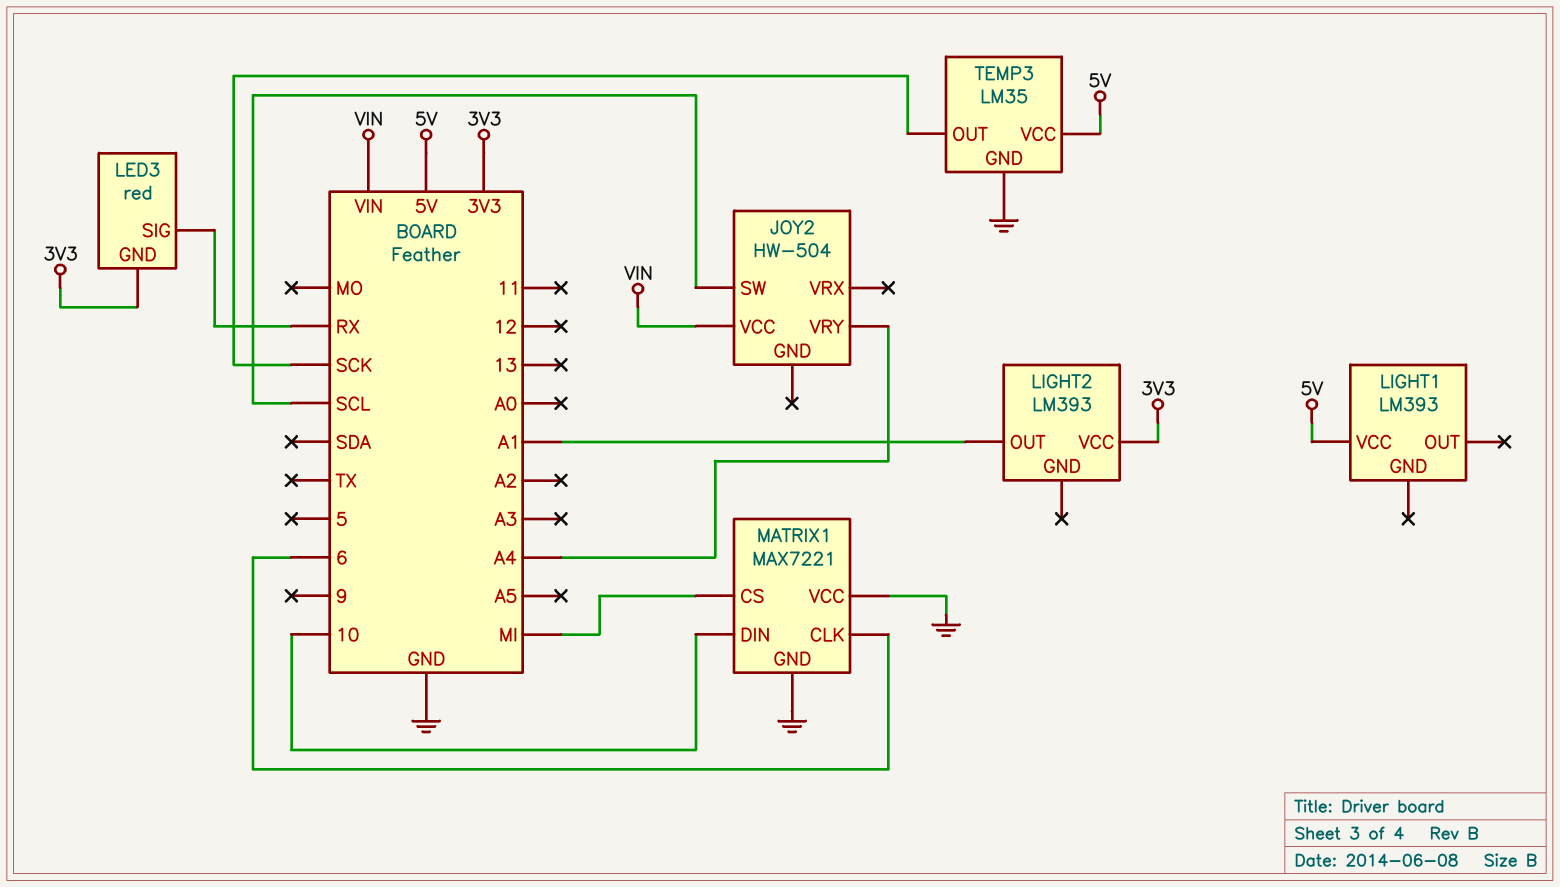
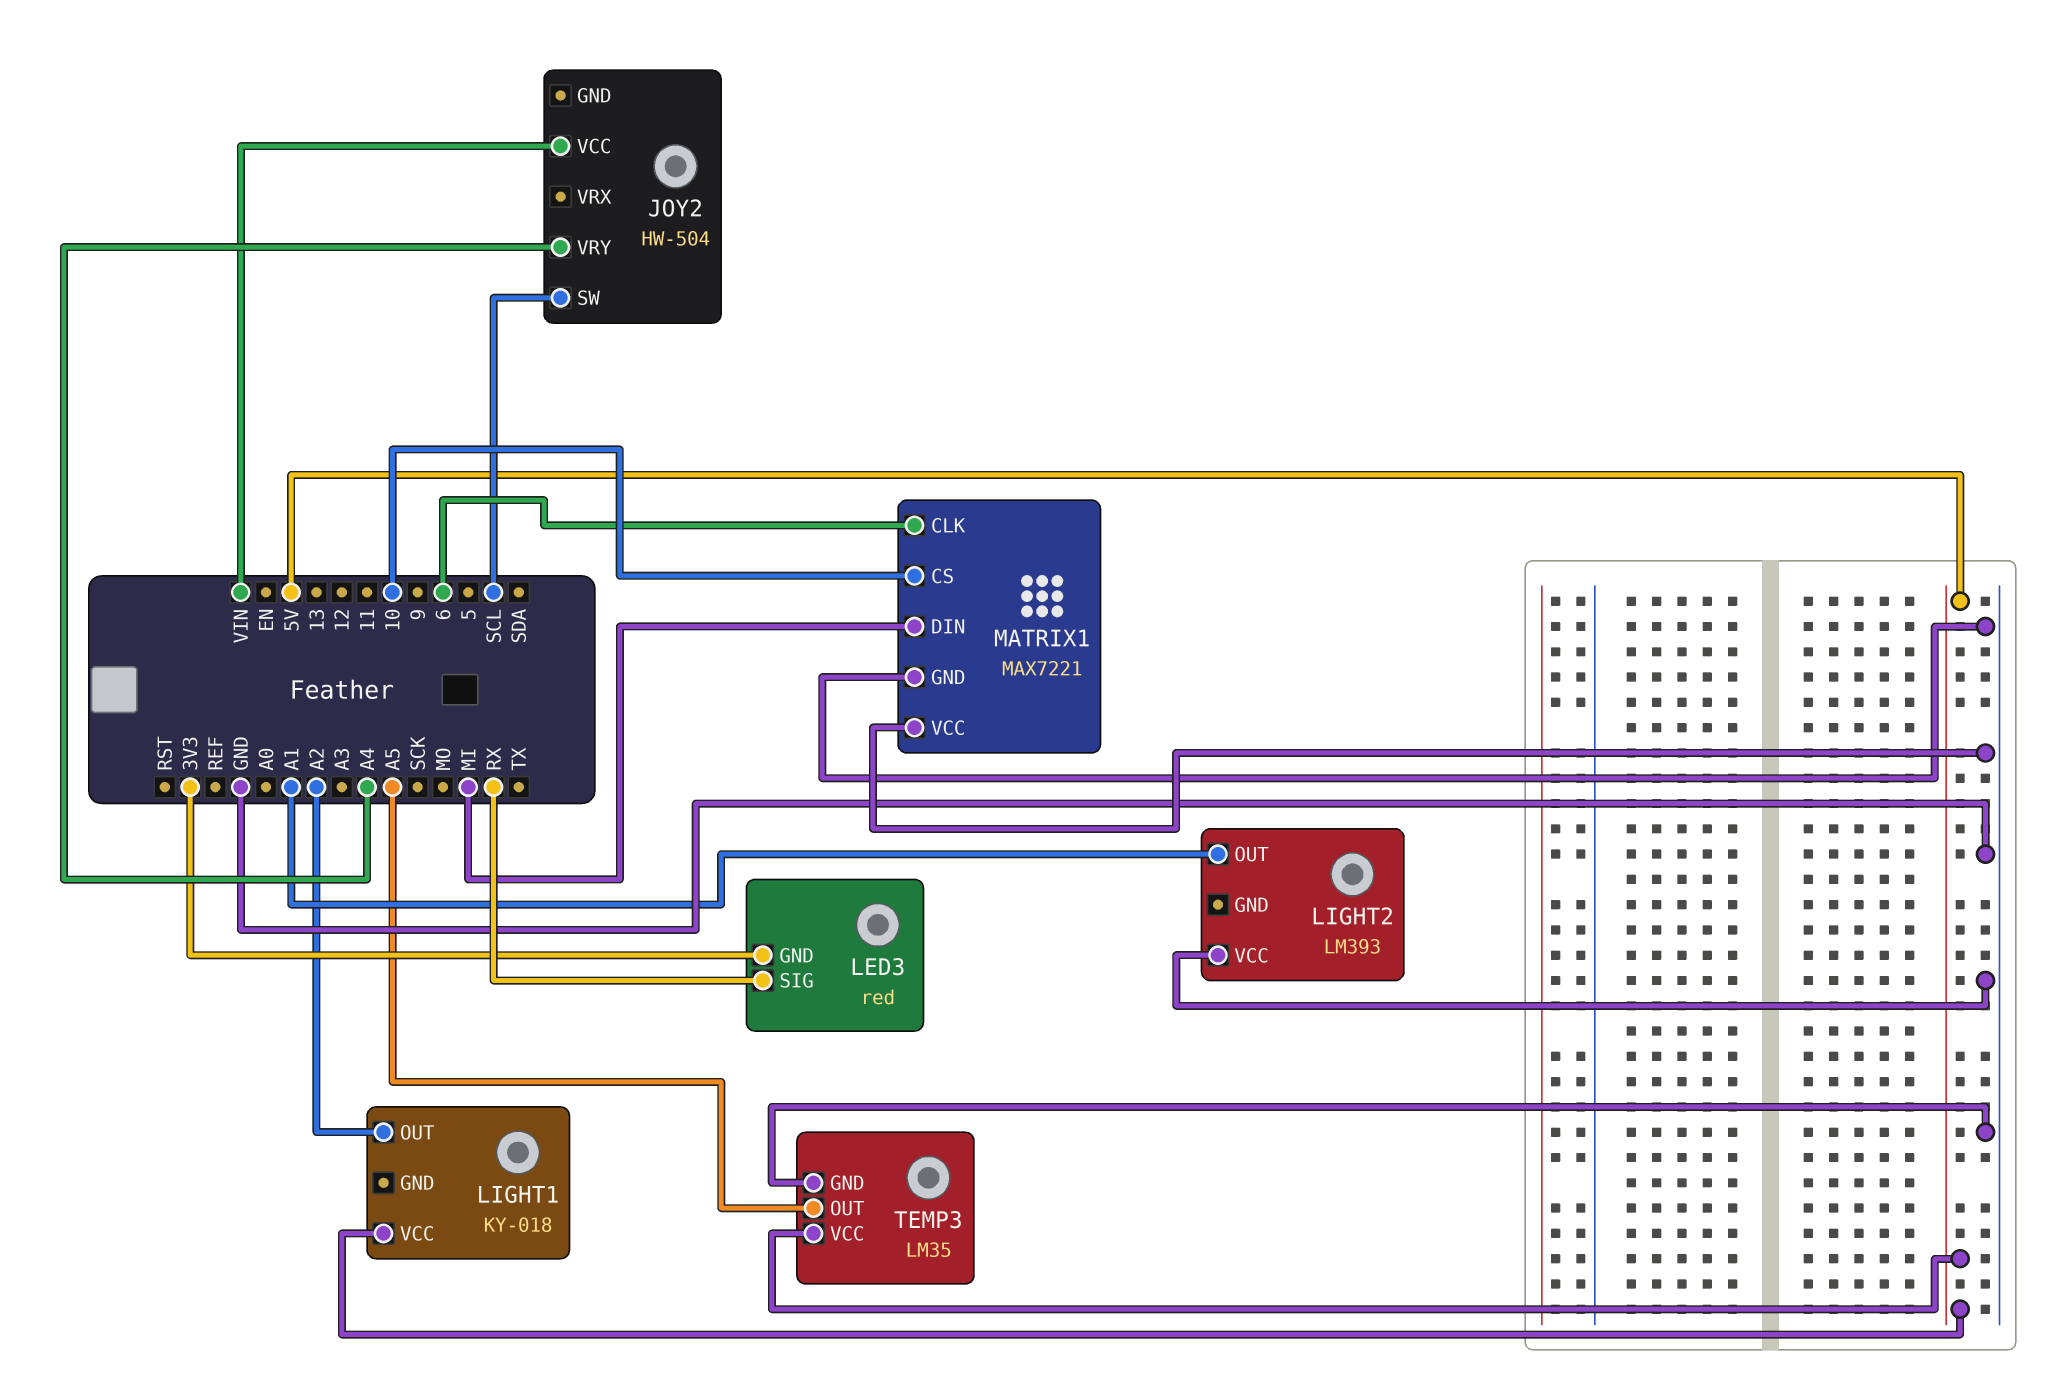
LIGHT1: LM393 -> KY-018
LIGHT1 pin OUT: none -> A2
LIGHT2 pin VCC: 3V3 -> GND
MATRIX1 pin CS: MI -> 10
MATRIX1 pin DIN: 10 -> MI
TEMP3 pin OUT: SCK -> A5

